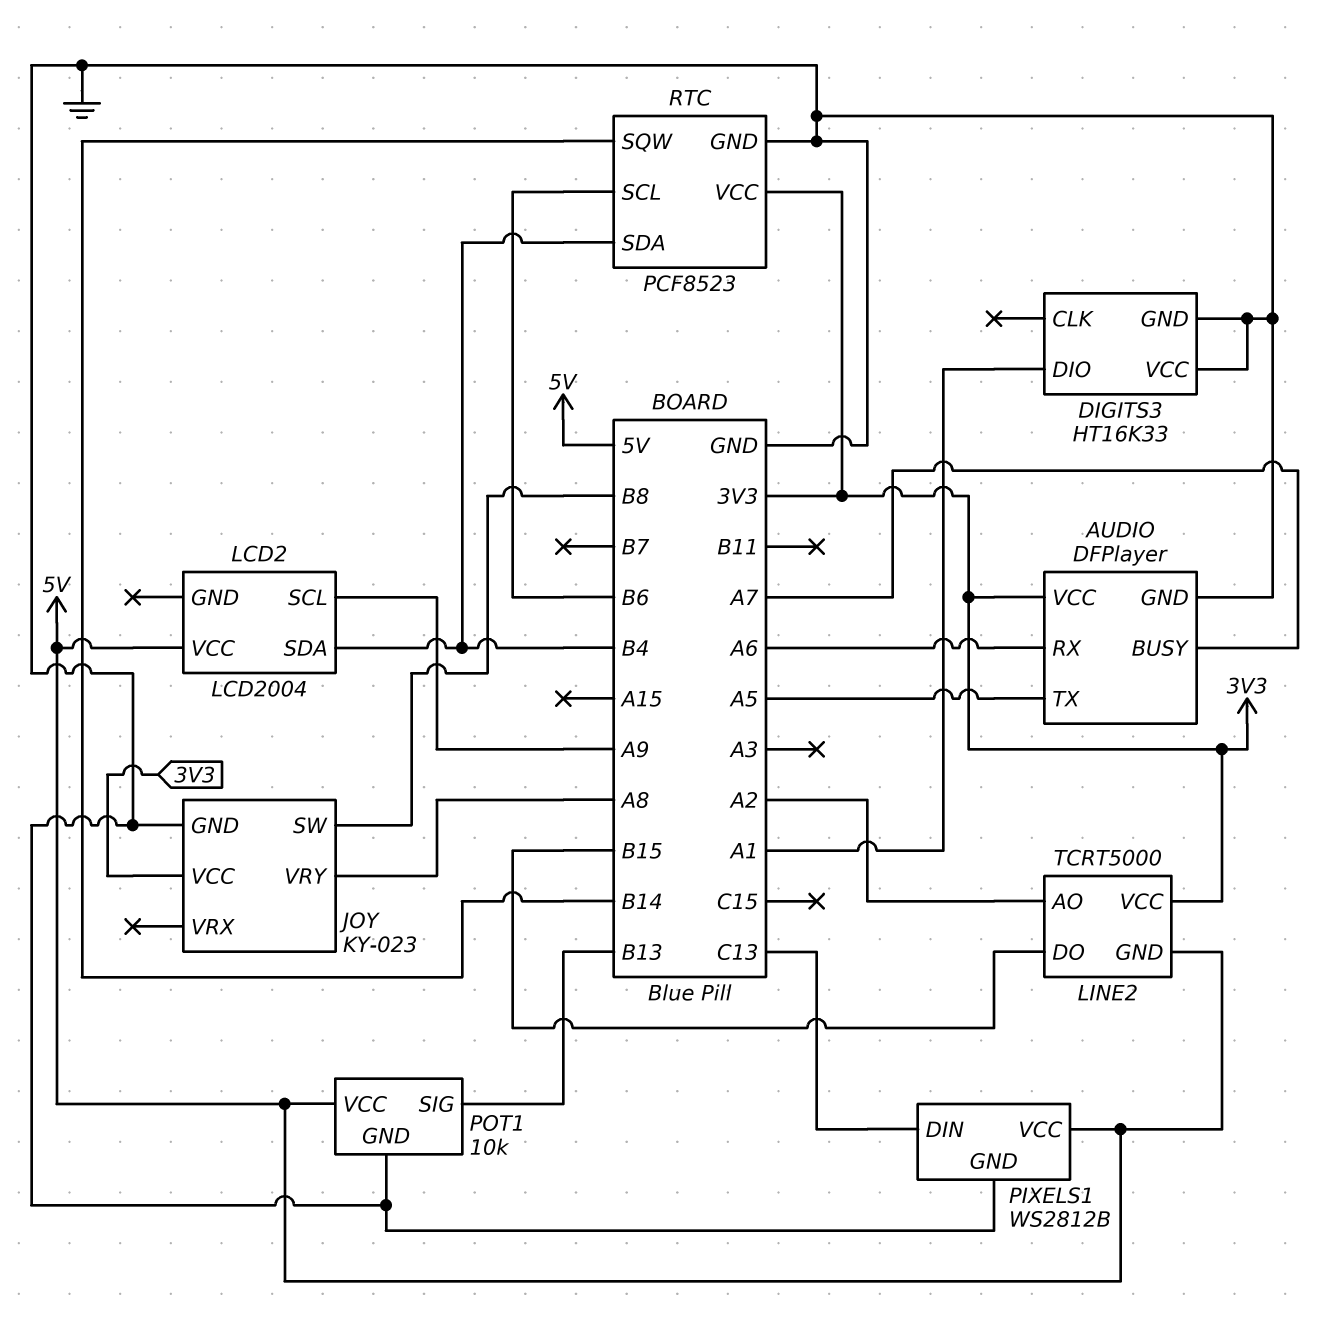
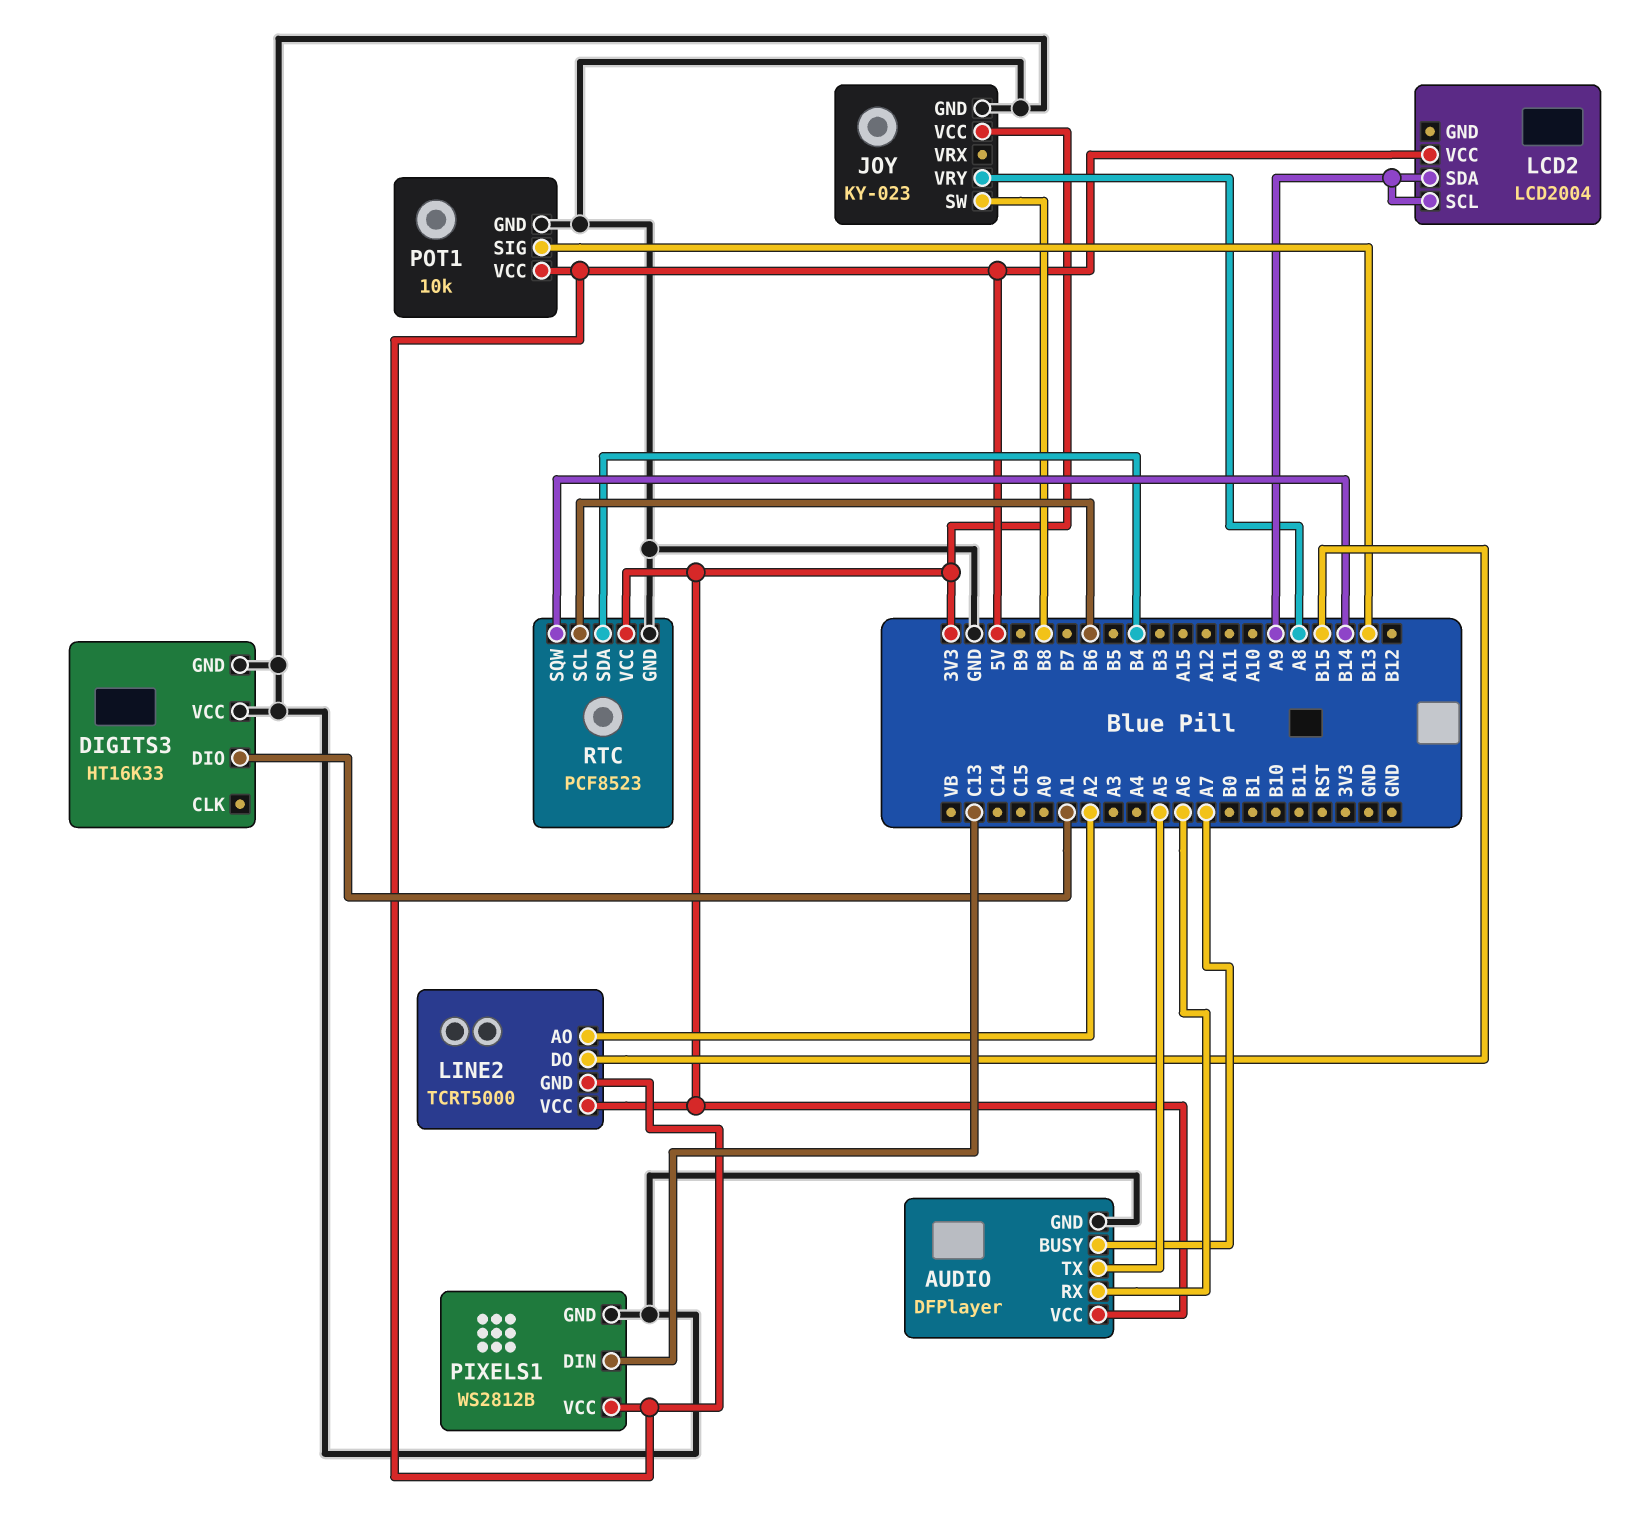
LCD2 pin SDA: B4 -> A9

